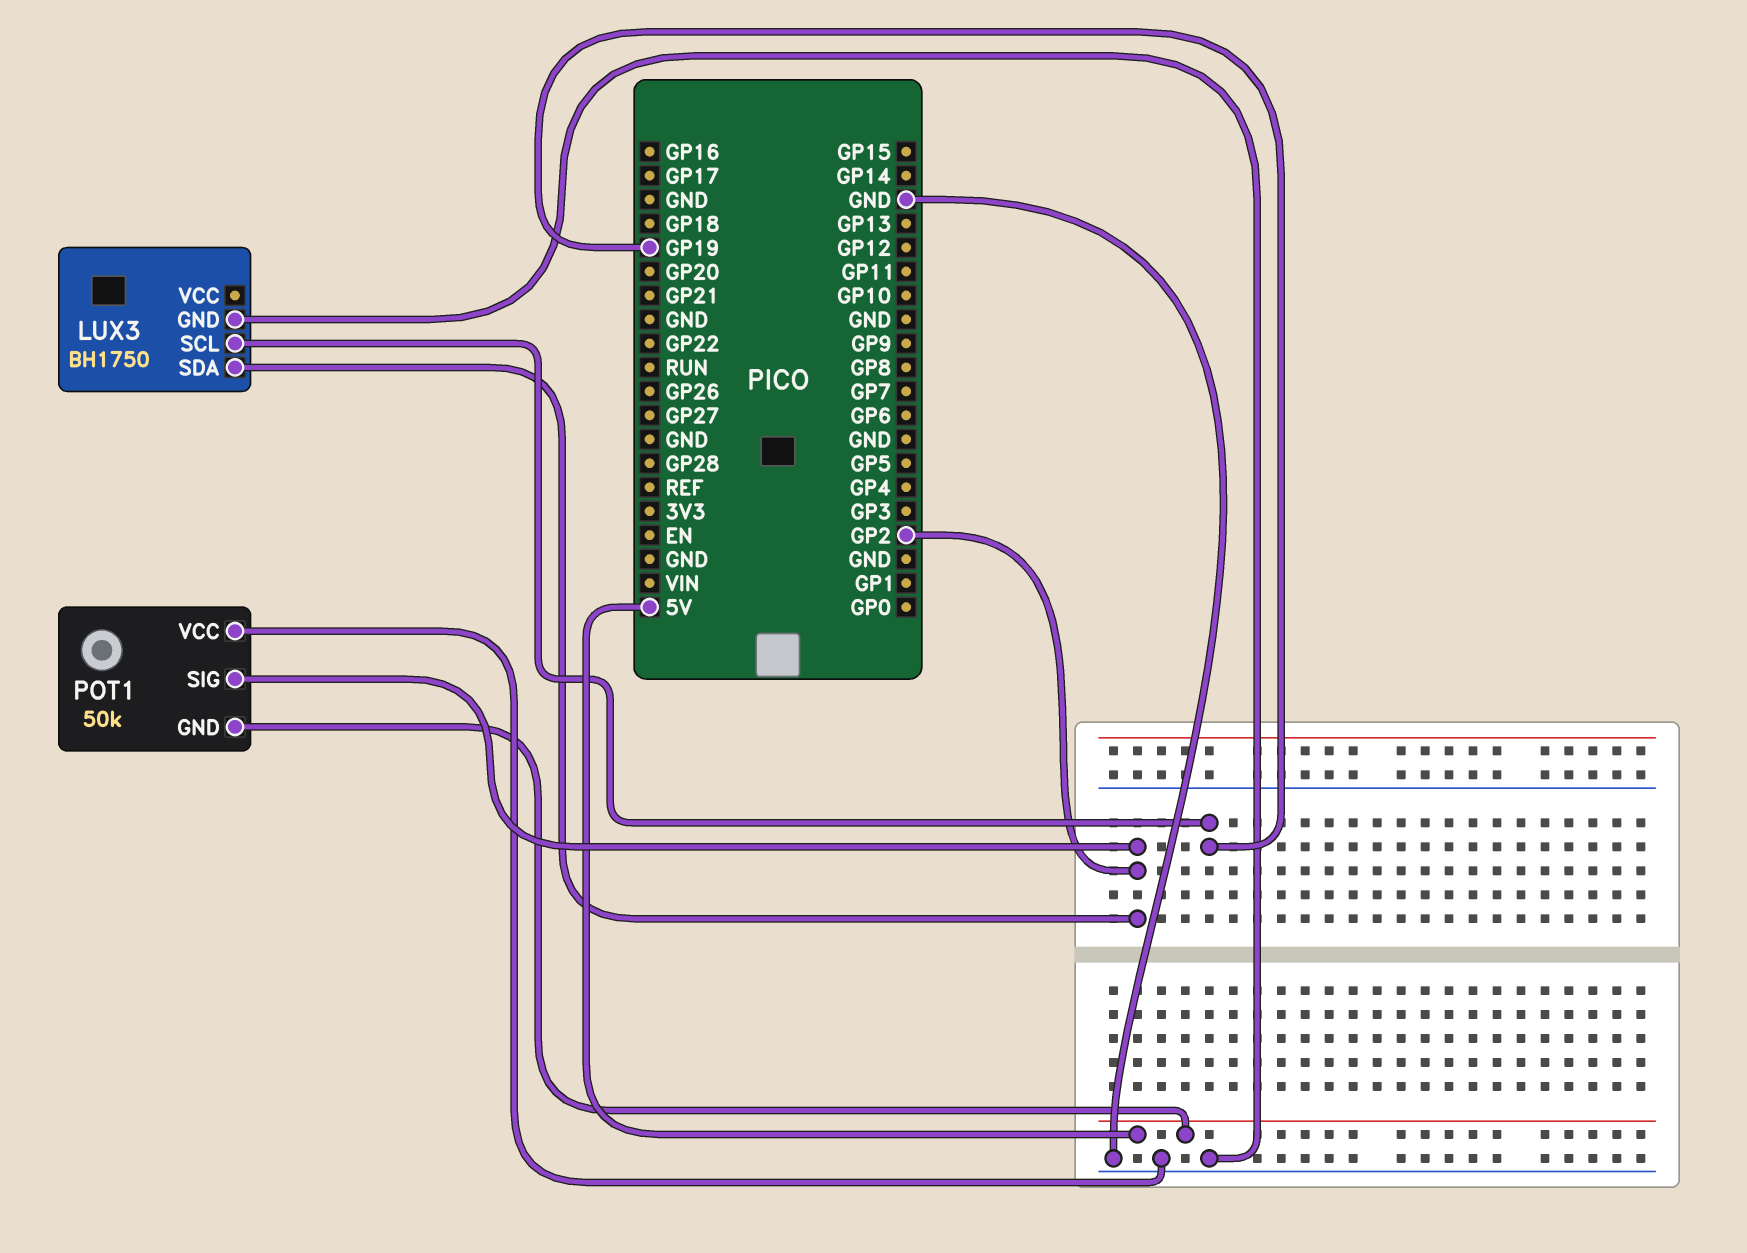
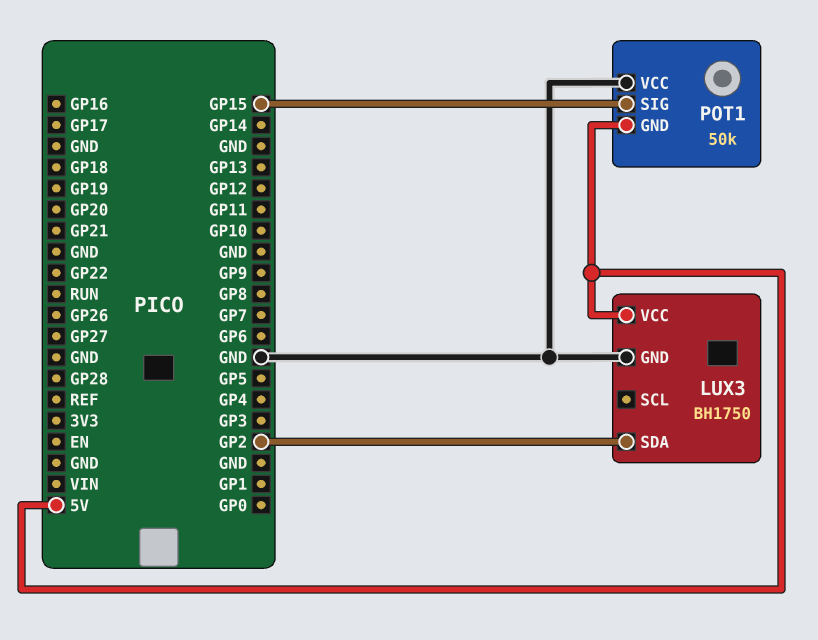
LUX3 pin SCL: GP19 -> none
LUX3 pin VCC: none -> 5V
POT1 pin SIG: GP2 -> GP15

